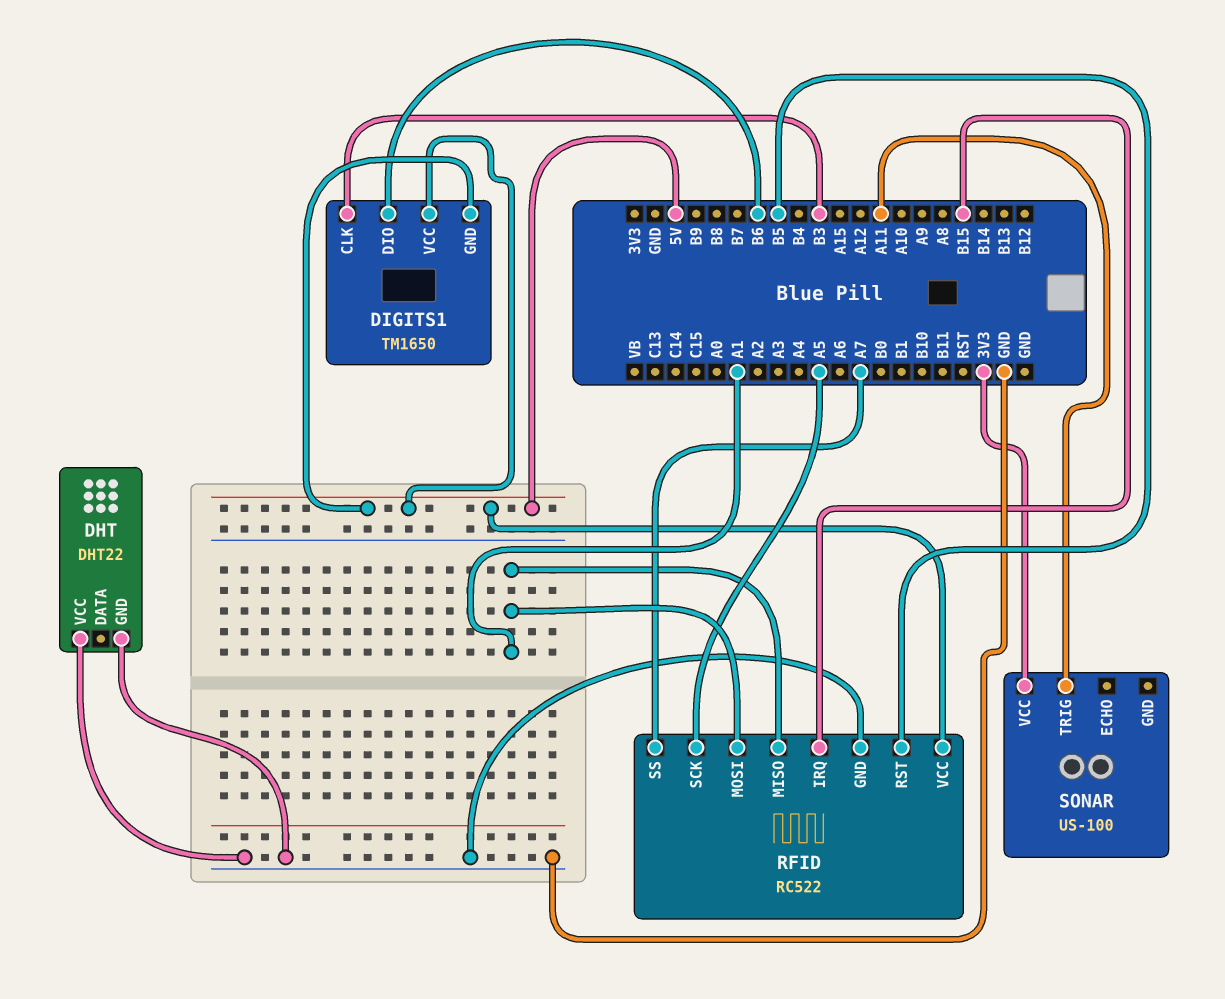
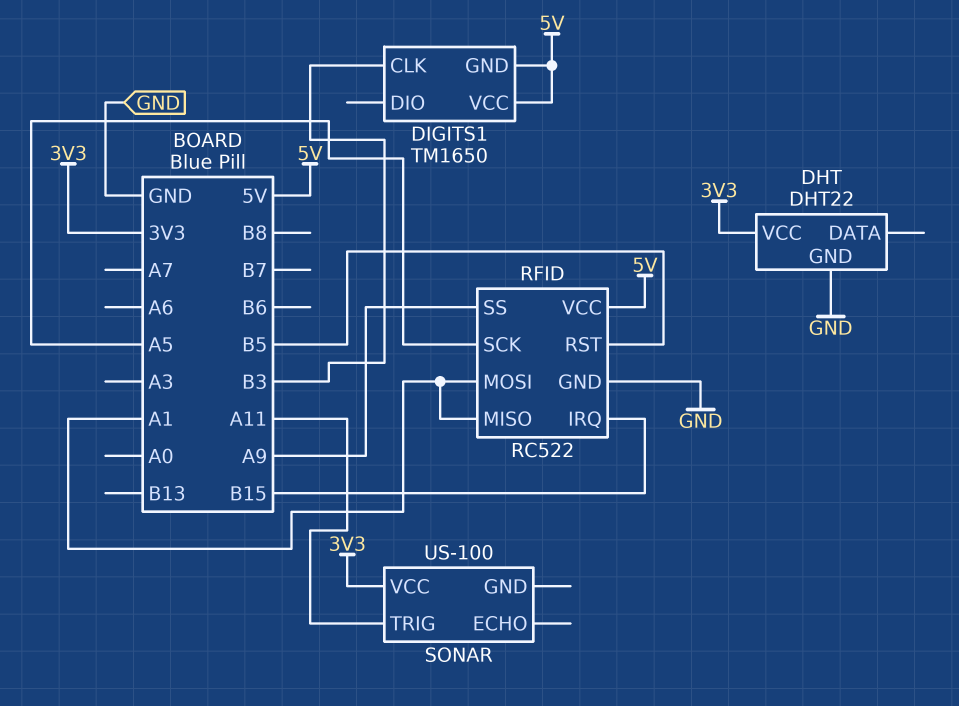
DHT pin VCC: GND -> 3V3
DIGITS1 pin DIO: B6 -> none
RFID pin SS: A7 -> A9

